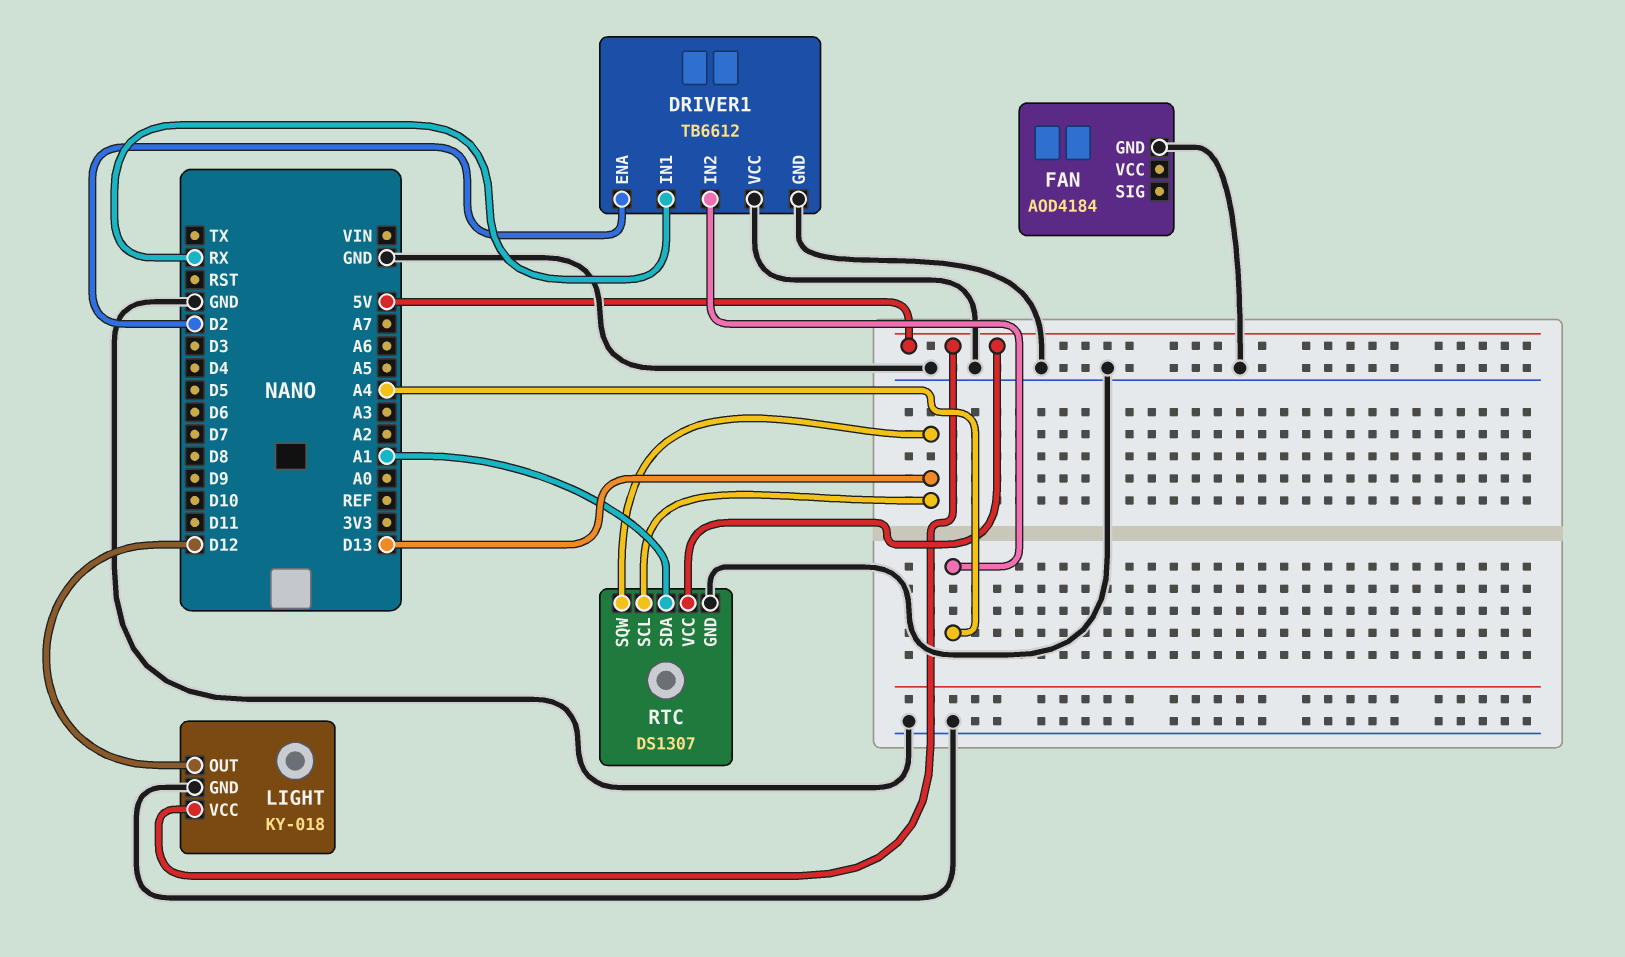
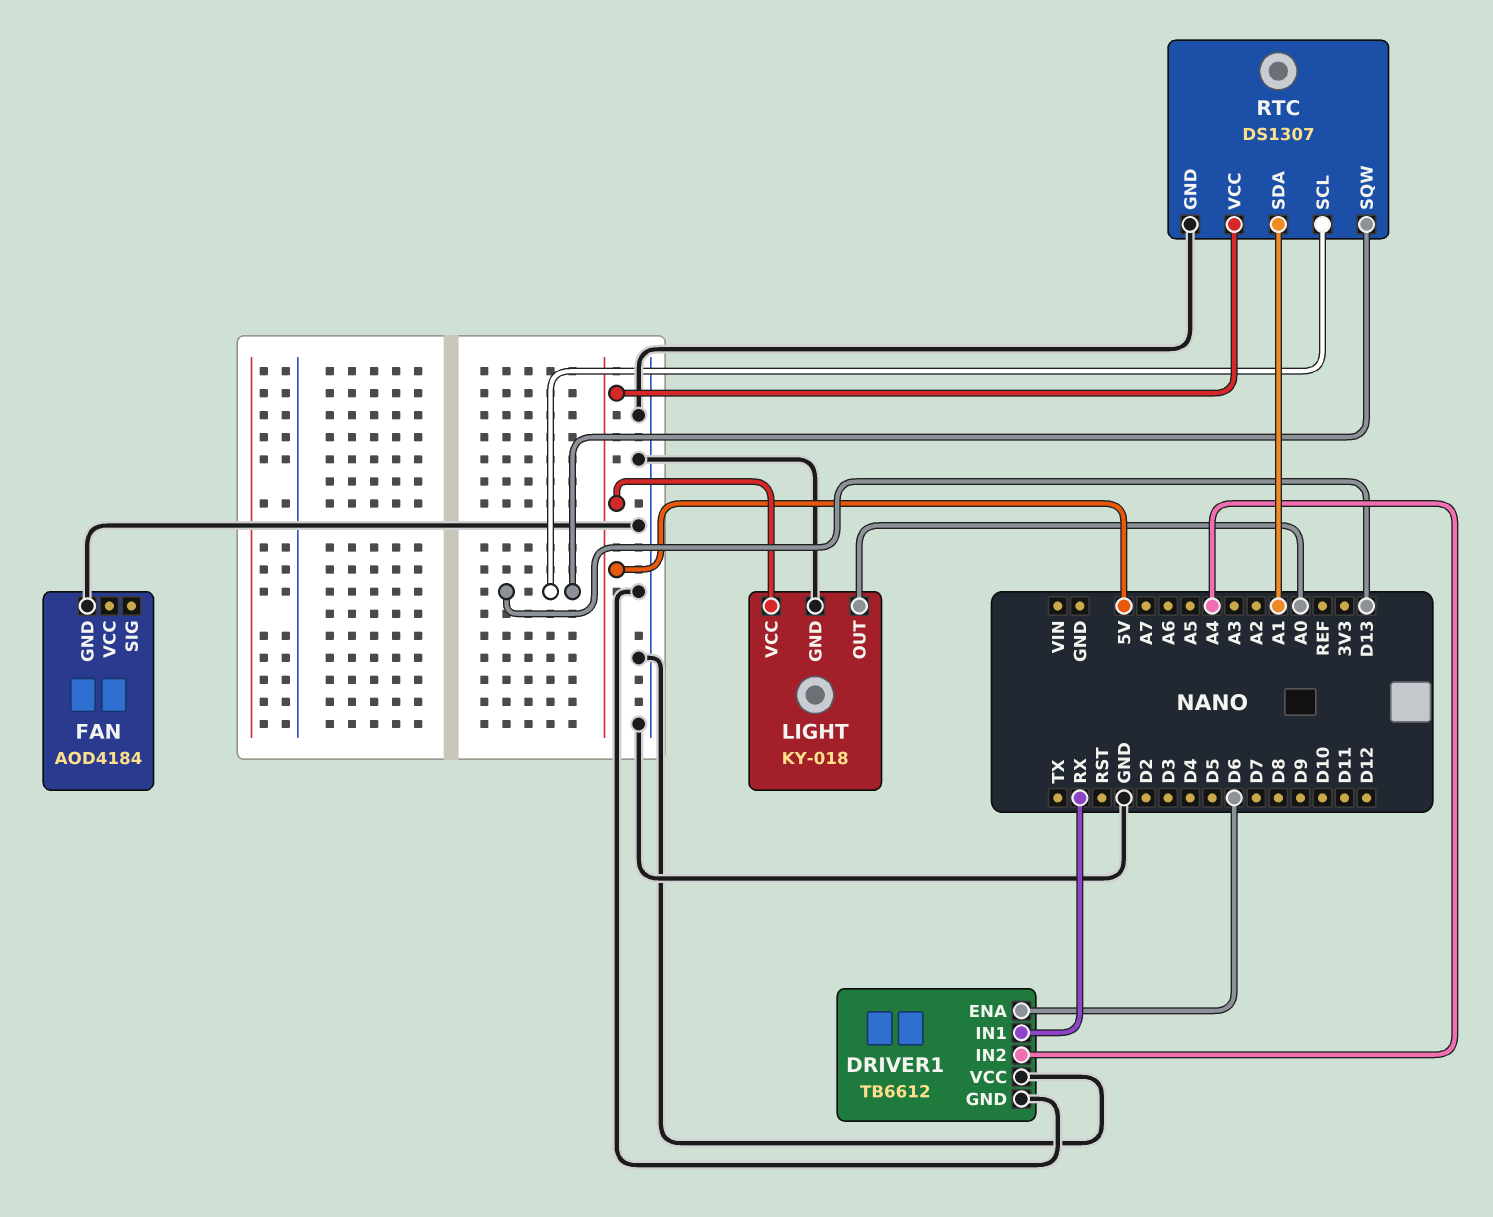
DRIVER1 pin ENA: D2 -> D6
LIGHT pin OUT: D12 -> A0

